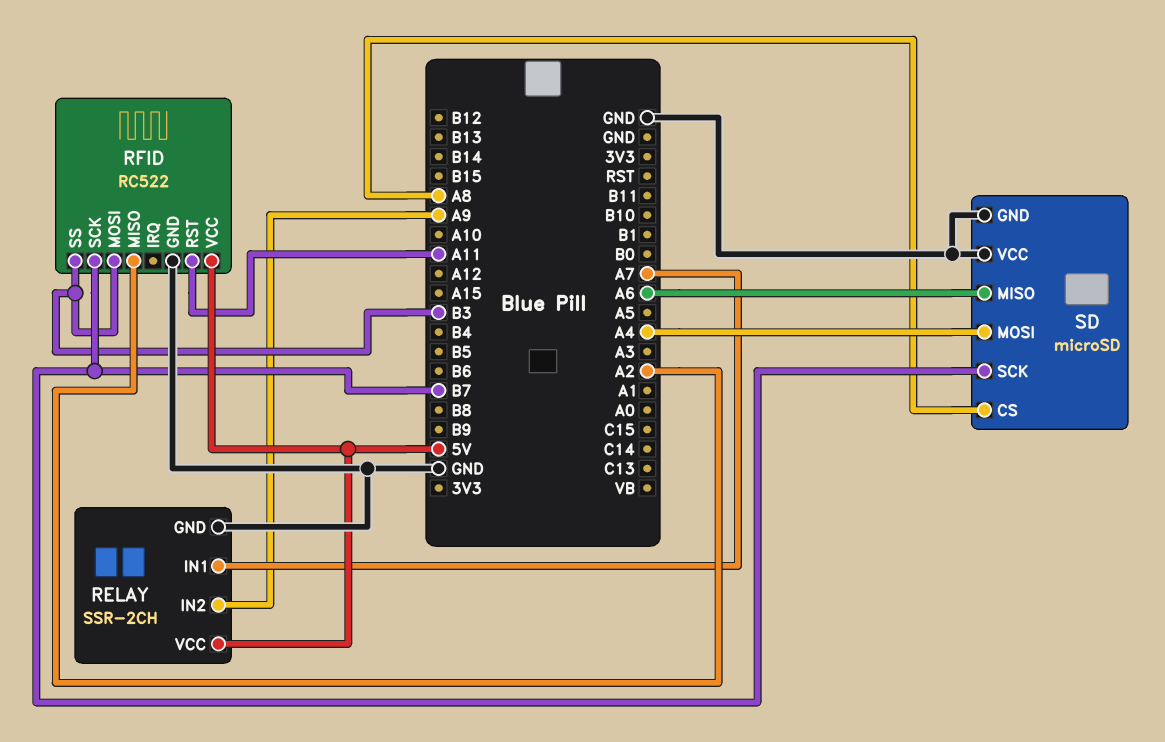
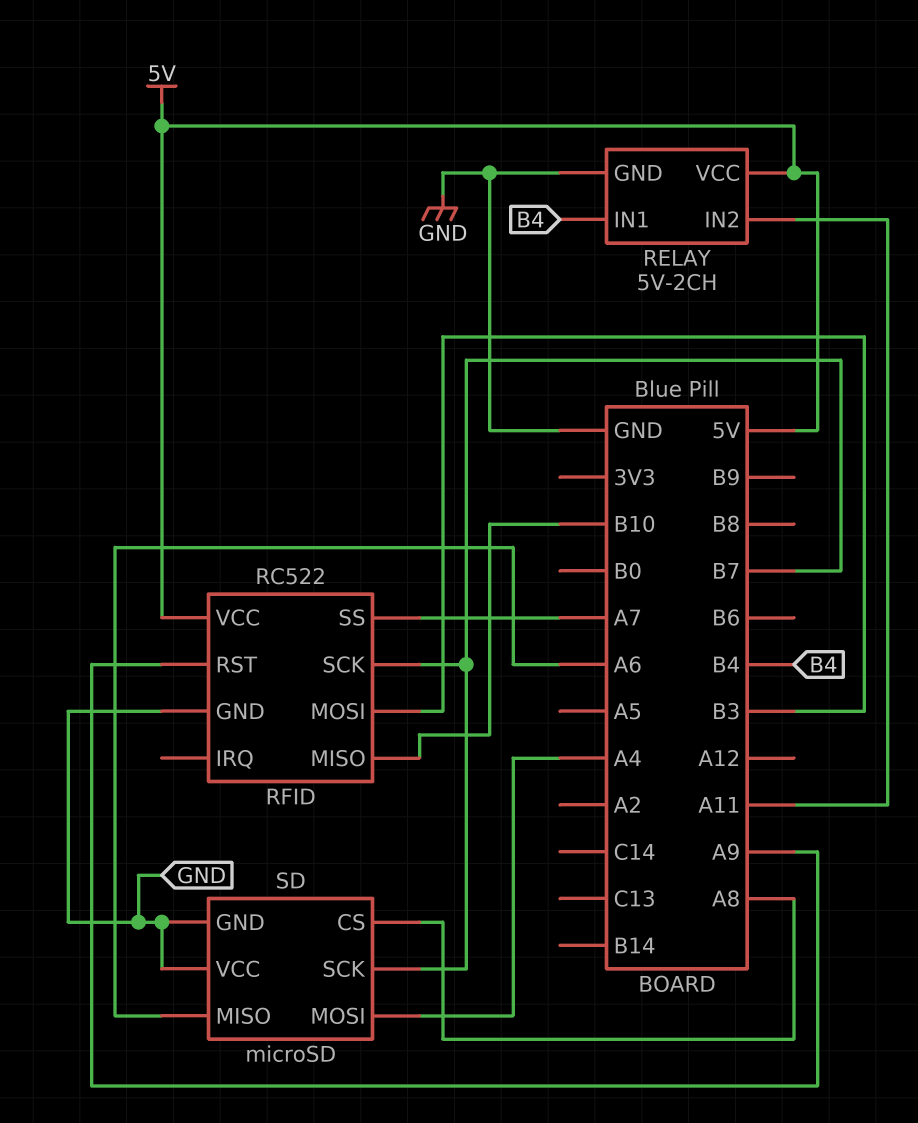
RELAY: SSR-2CH -> 5V-2CH
RELAY pin IN1: A7 -> B4
RELAY pin IN2: A9 -> A11
RFID pin MISO: A2 -> B10
RFID pin RST: A11 -> A9
RFID pin SS: B3 -> A7

